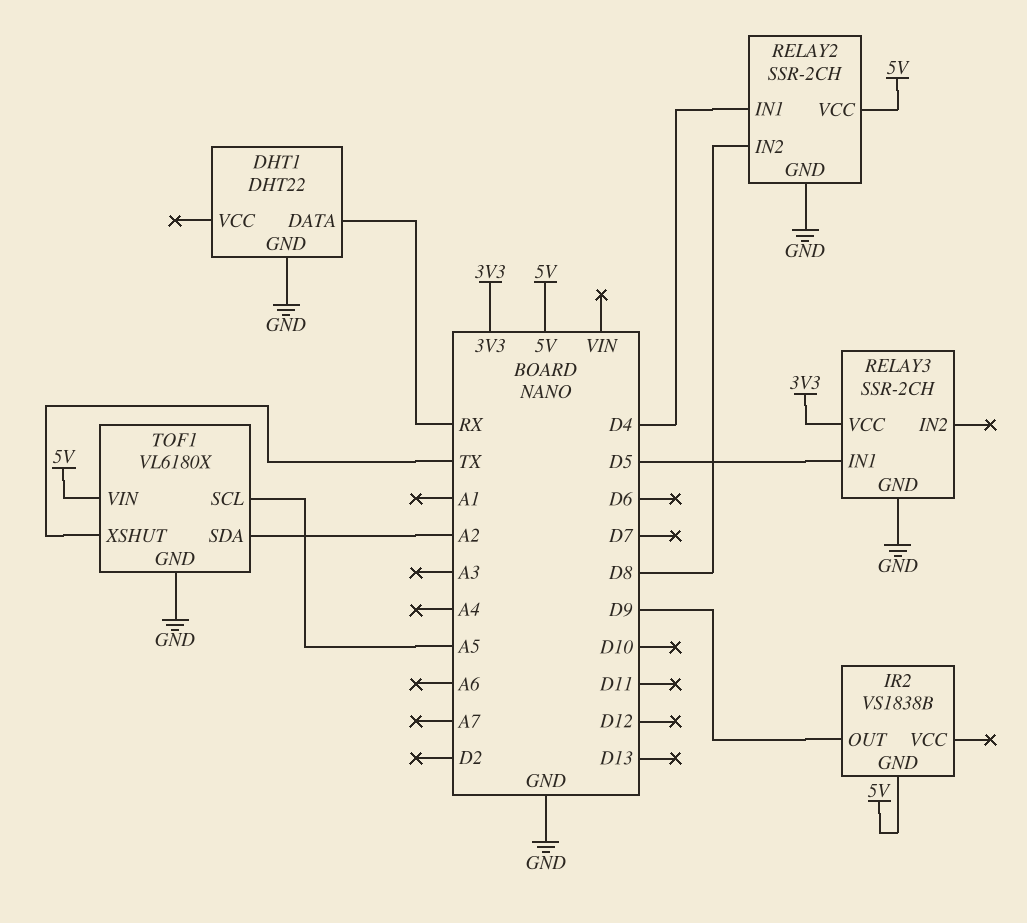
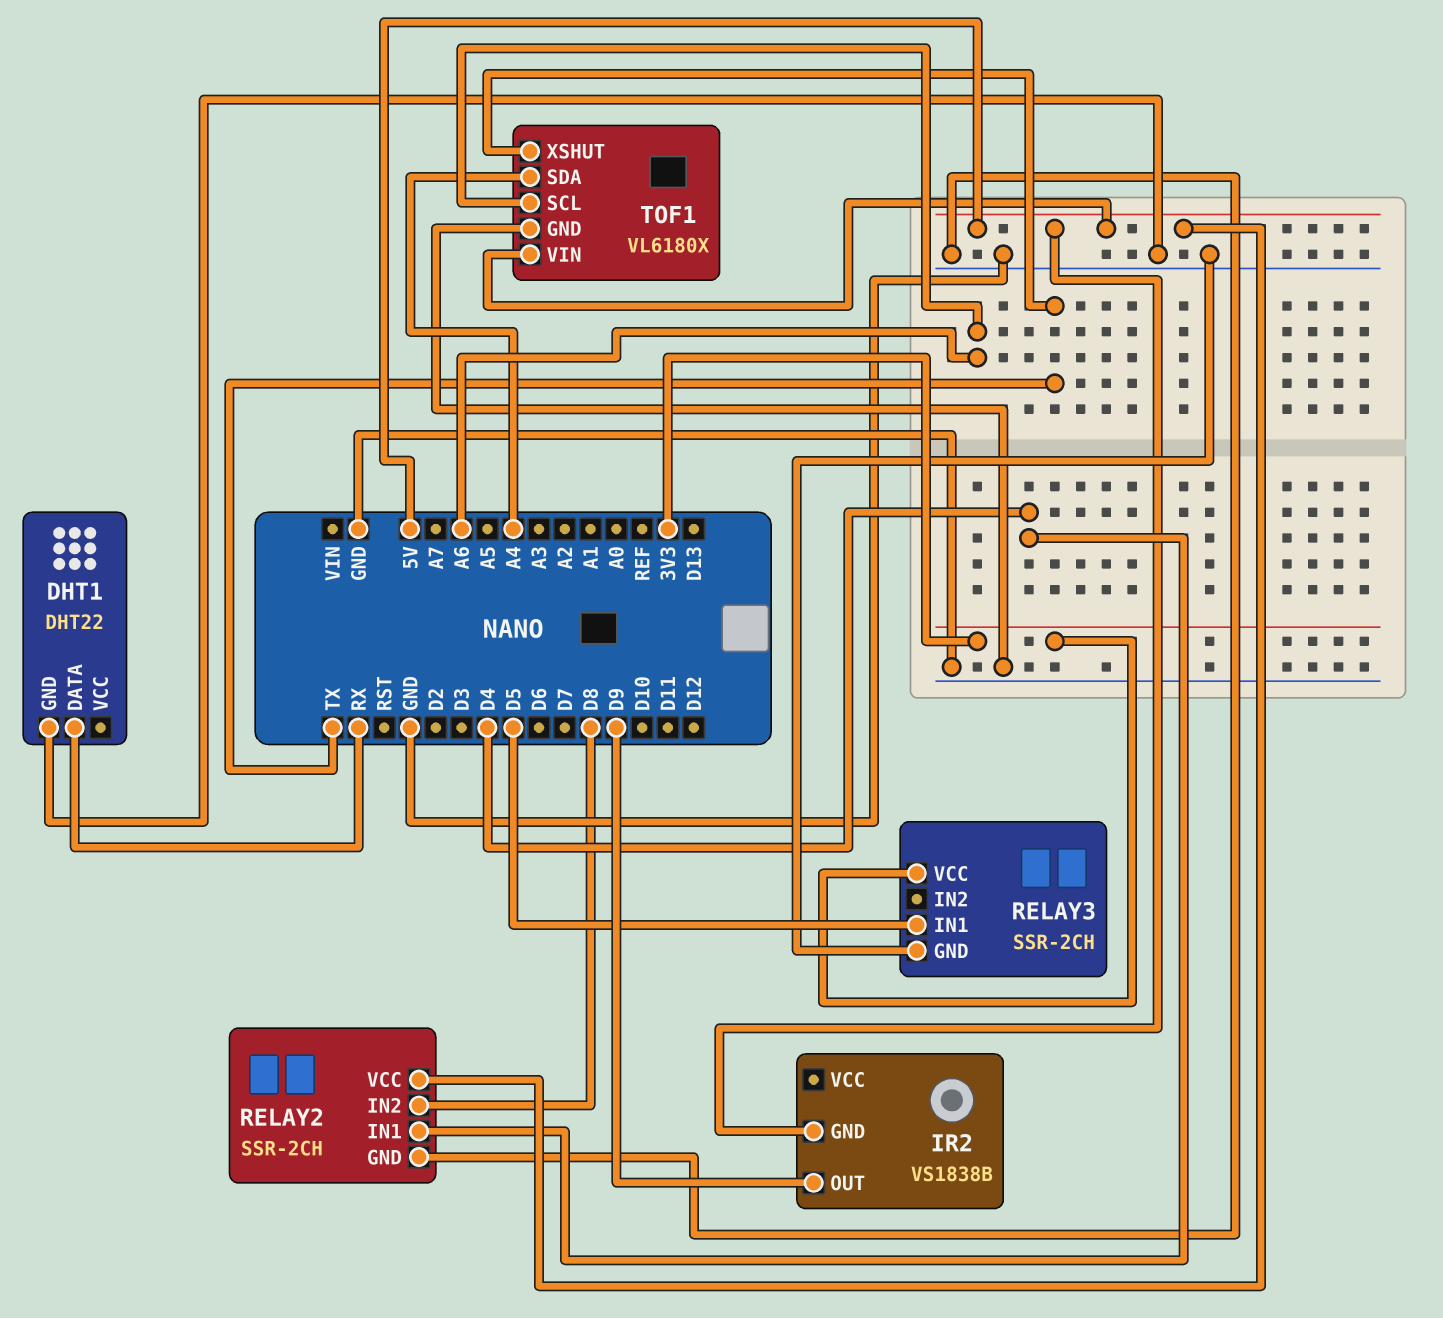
TOF1 pin SCL: A5 -> A6
TOF1 pin SDA: A2 -> A4

